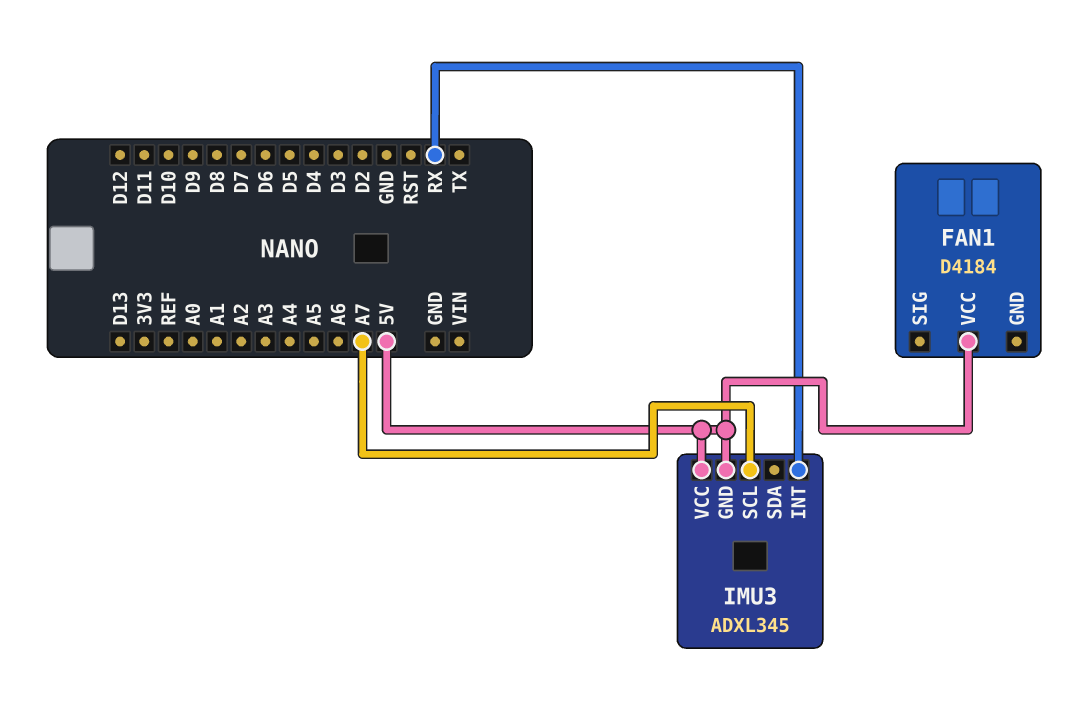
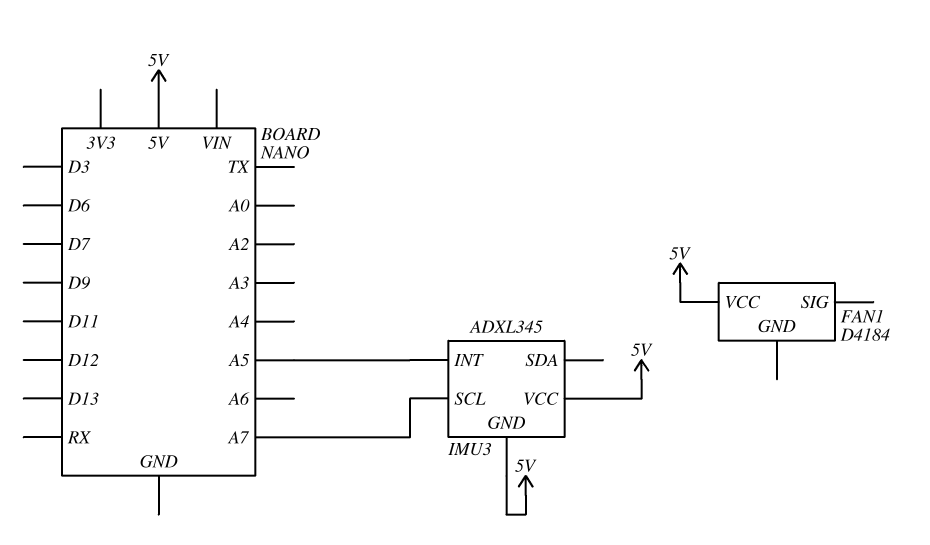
IMU3 pin INT: RX -> A5

